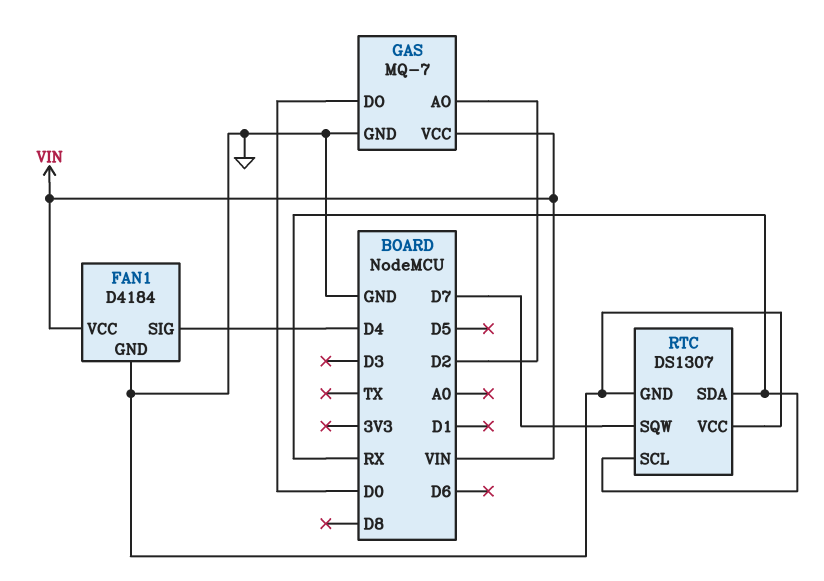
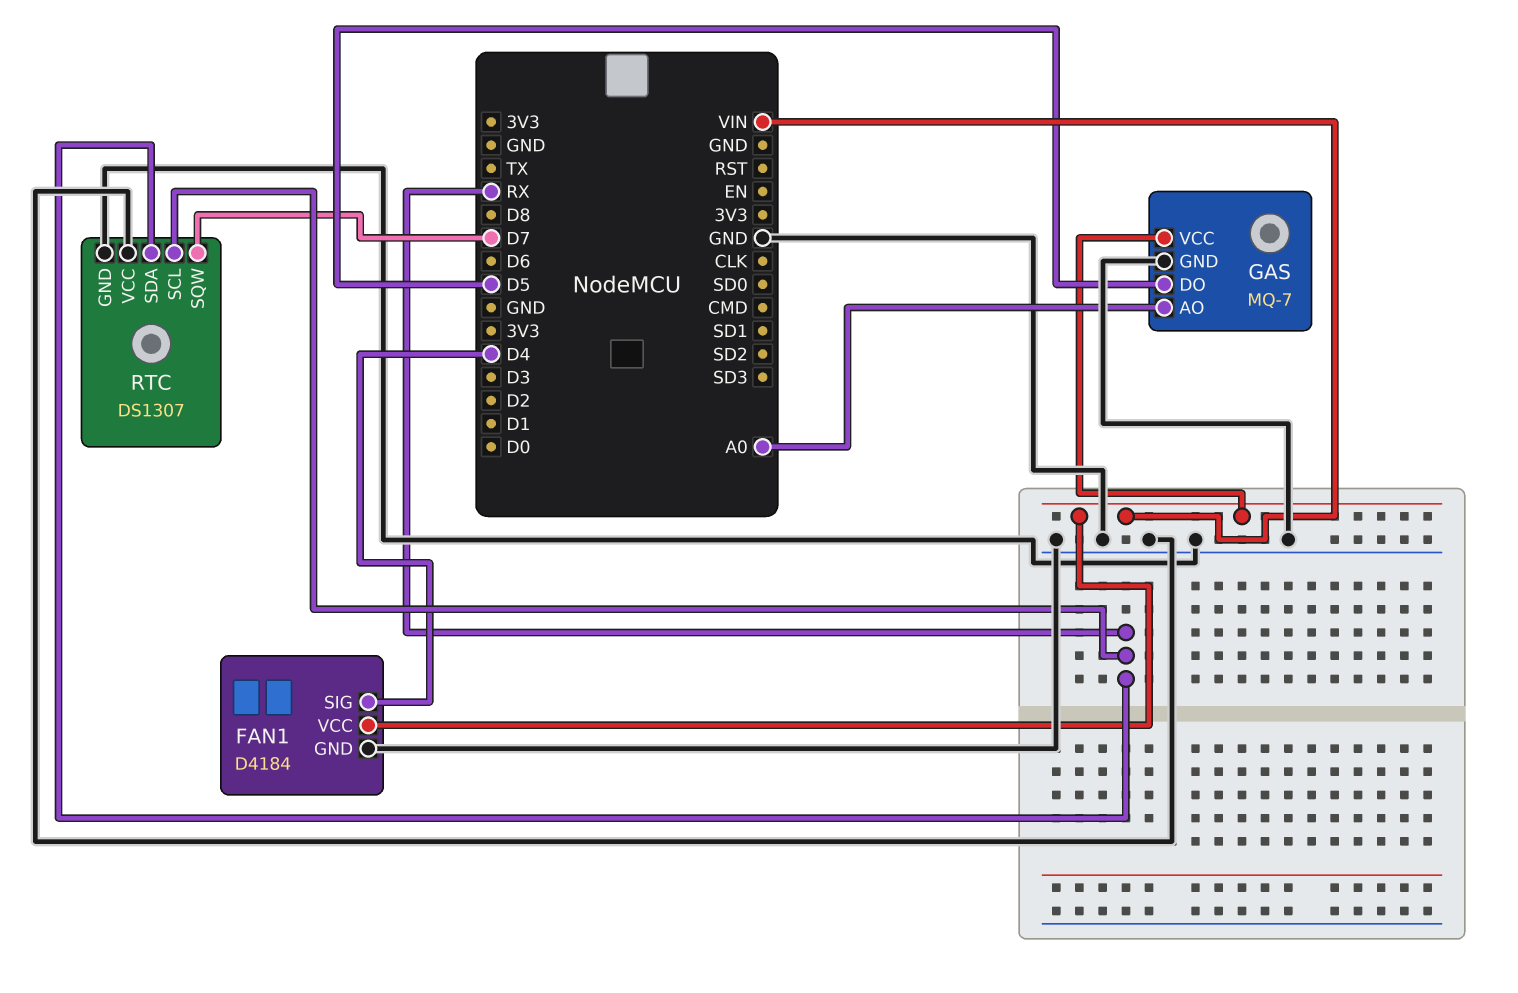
GAS pin AO: D2 -> A0
GAS pin DO: D0 -> D5

